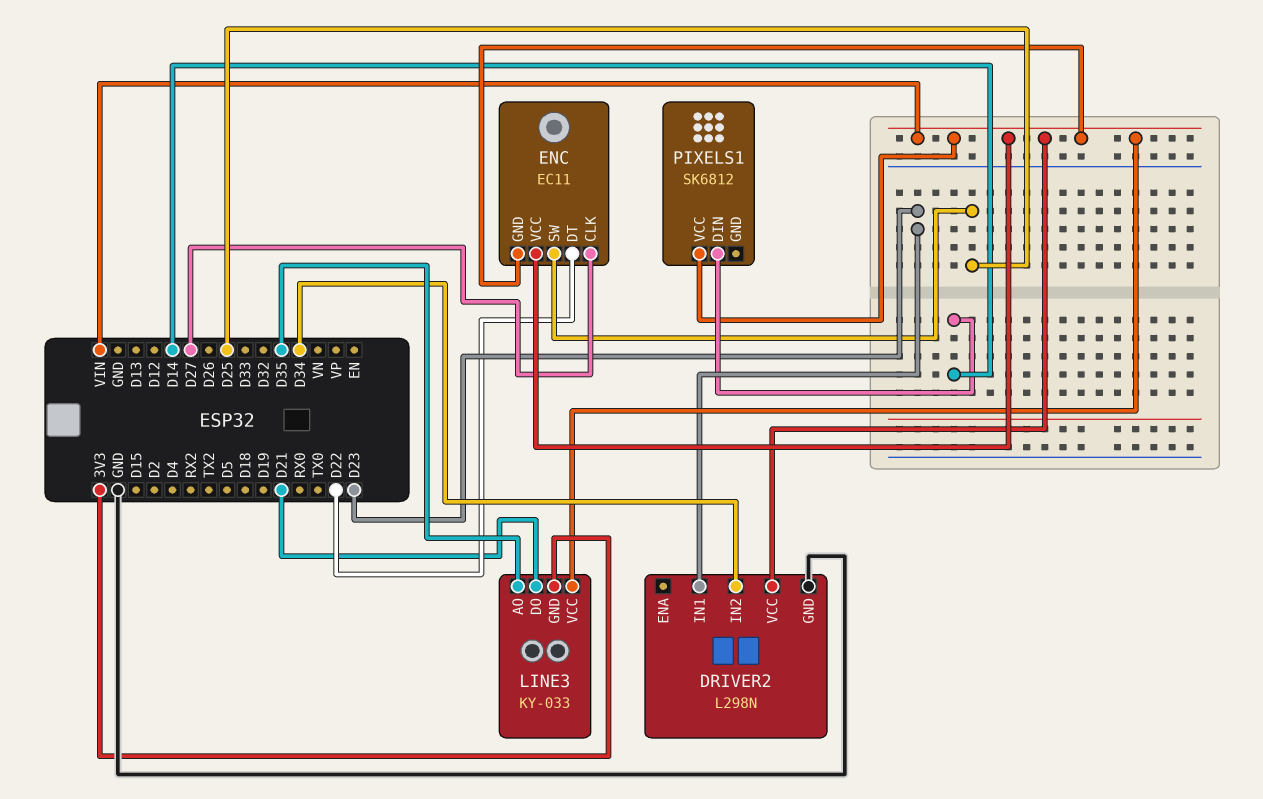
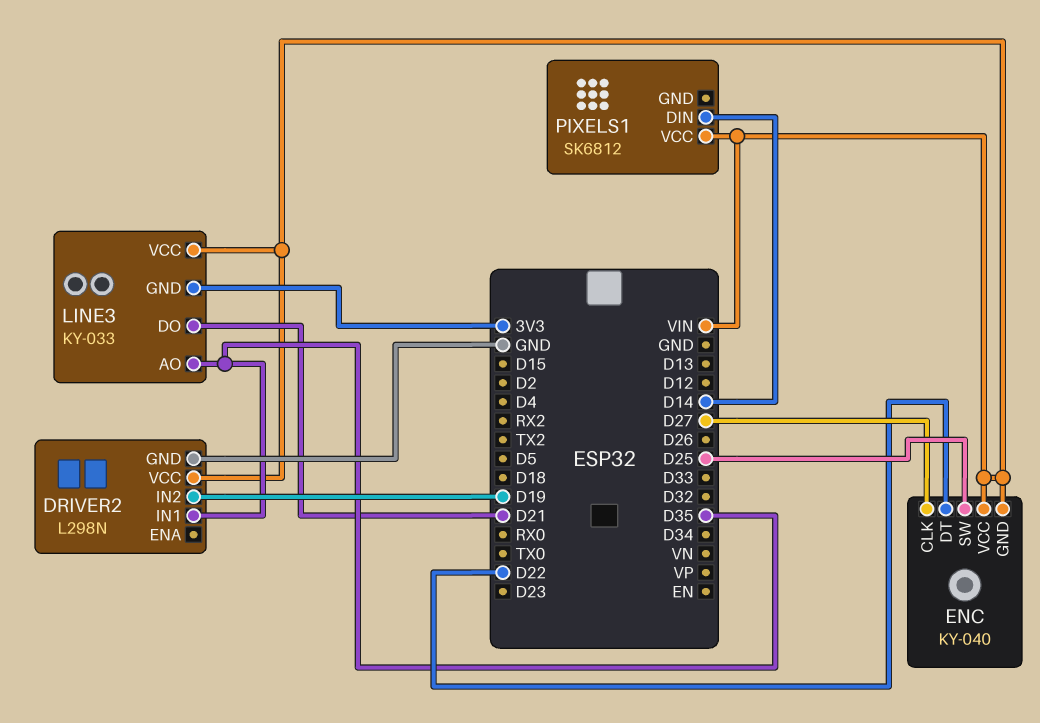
DRIVER2 pin IN1: D23 -> D35
DRIVER2 pin IN2: D34 -> D19
ENC: EC11 -> KY-040

